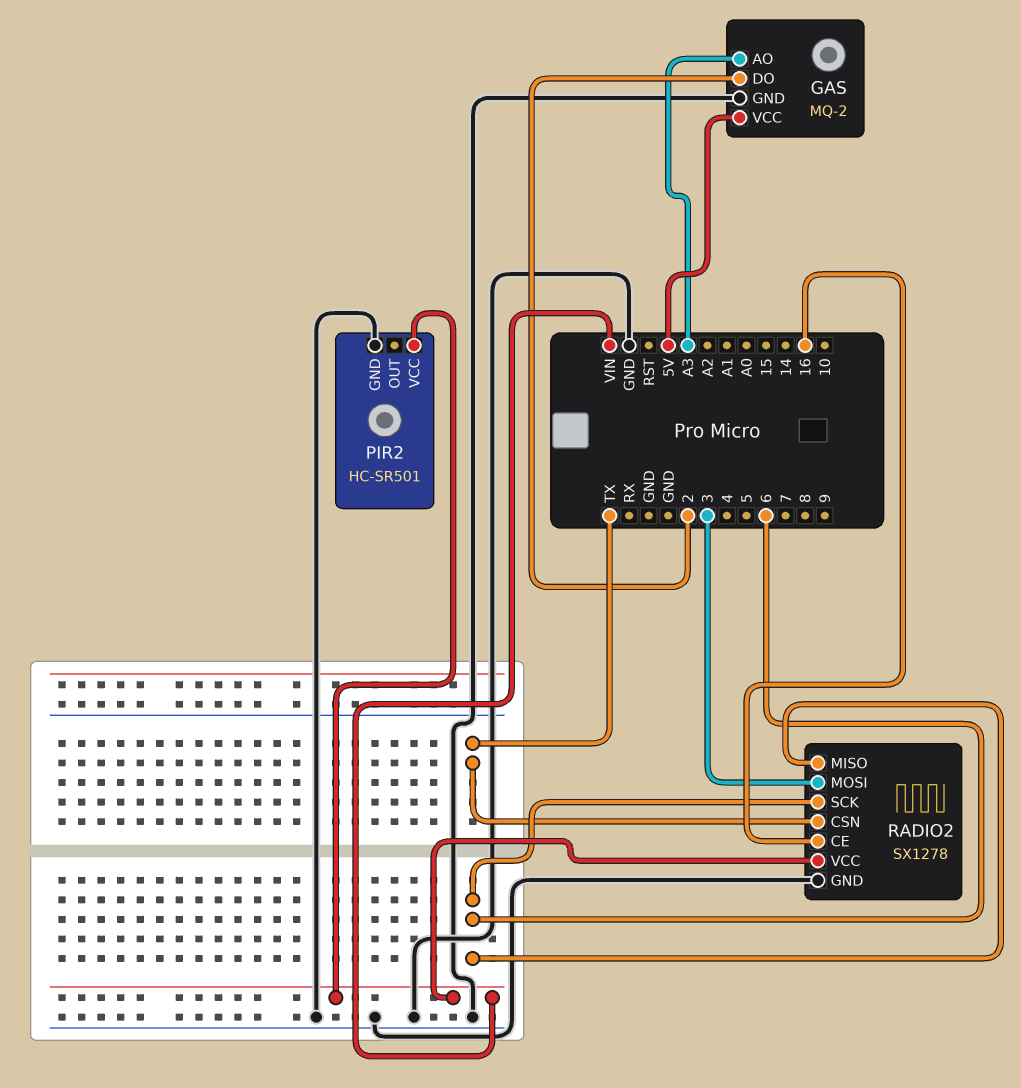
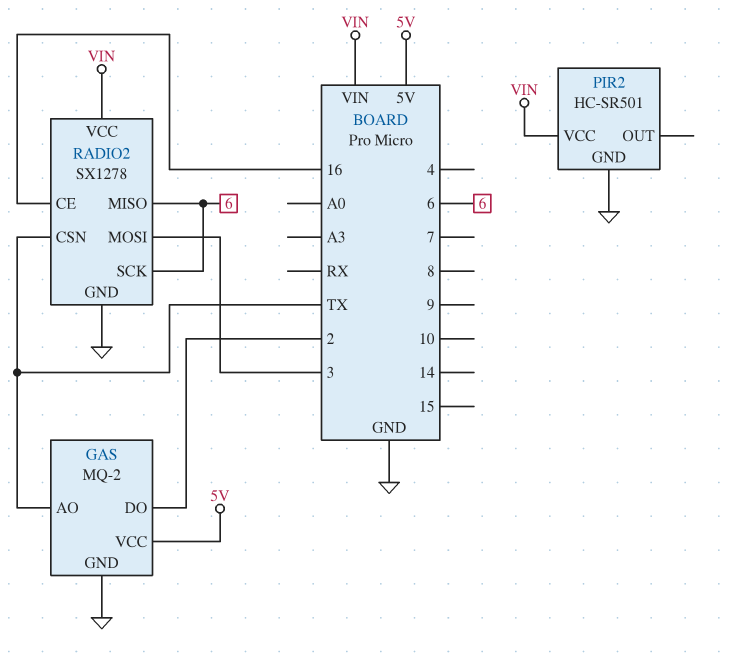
GAS pin AO: A3 -> TX

